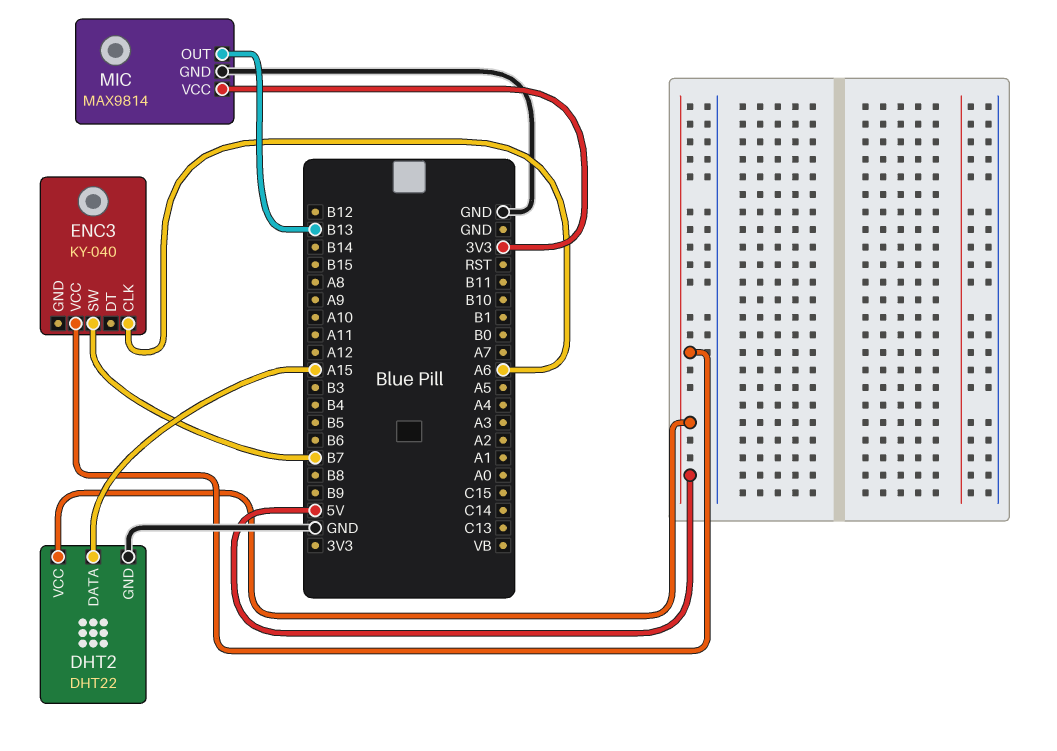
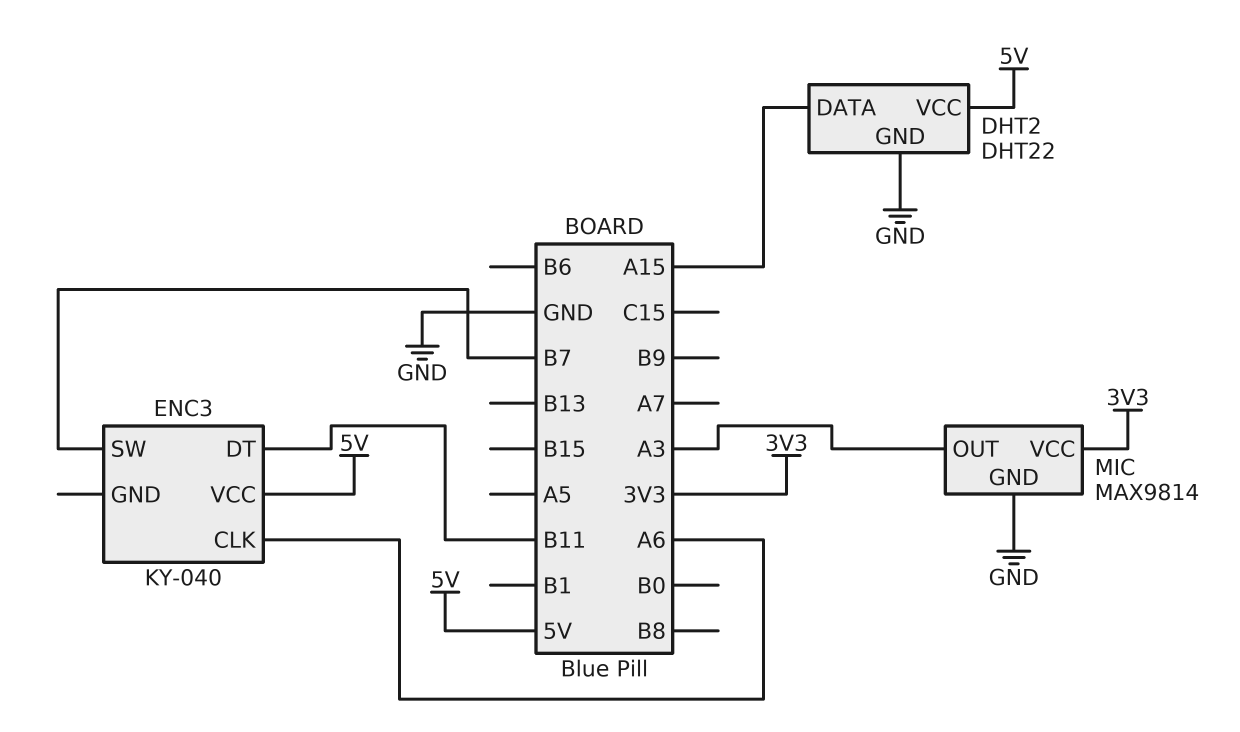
ENC3 pin DT: none -> B11
MIC pin OUT: B13 -> A3

